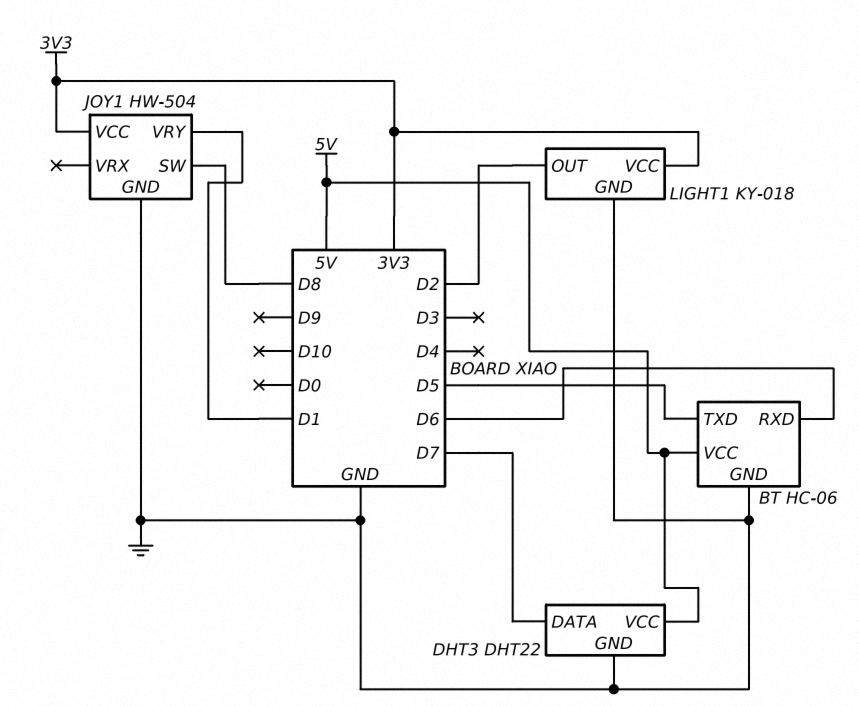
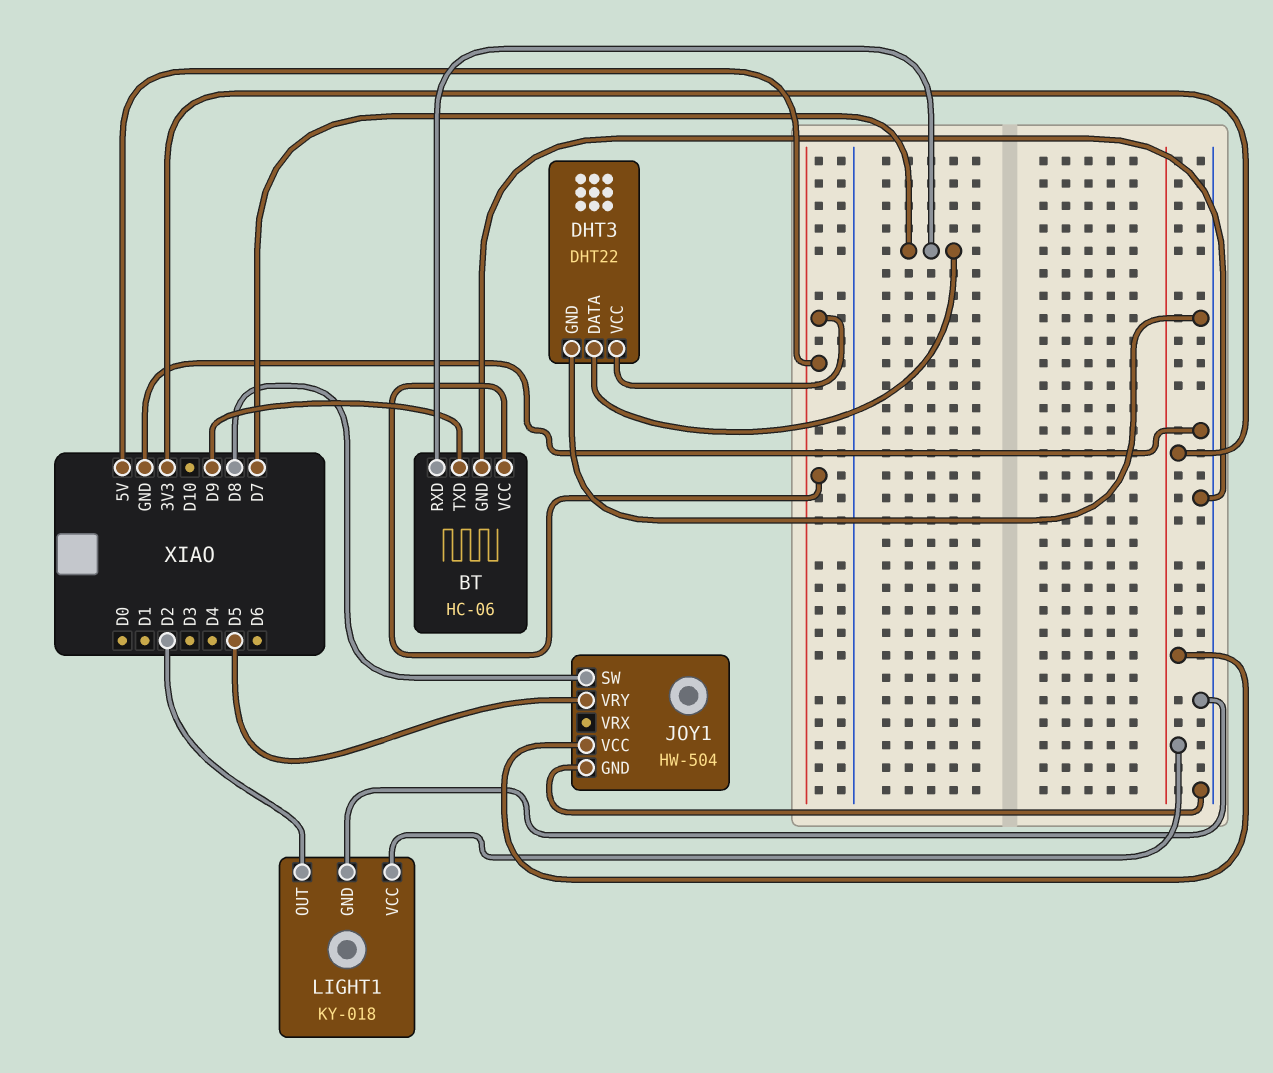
BT pin RXD: D6 -> D7
BT pin TXD: D5 -> D9
JOY1 pin VRY: D1 -> D5

